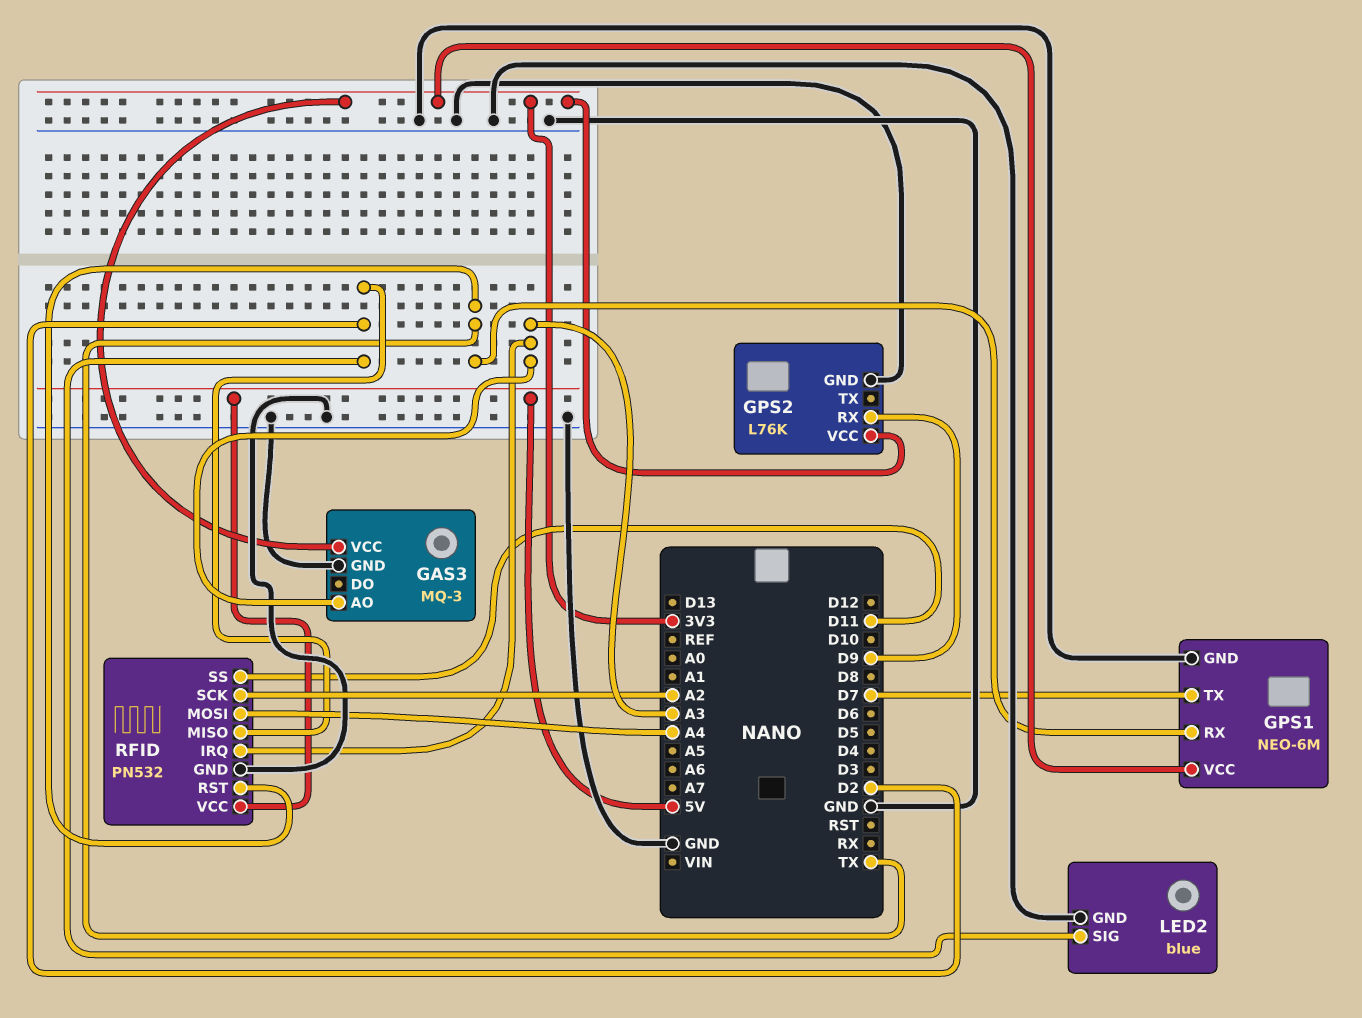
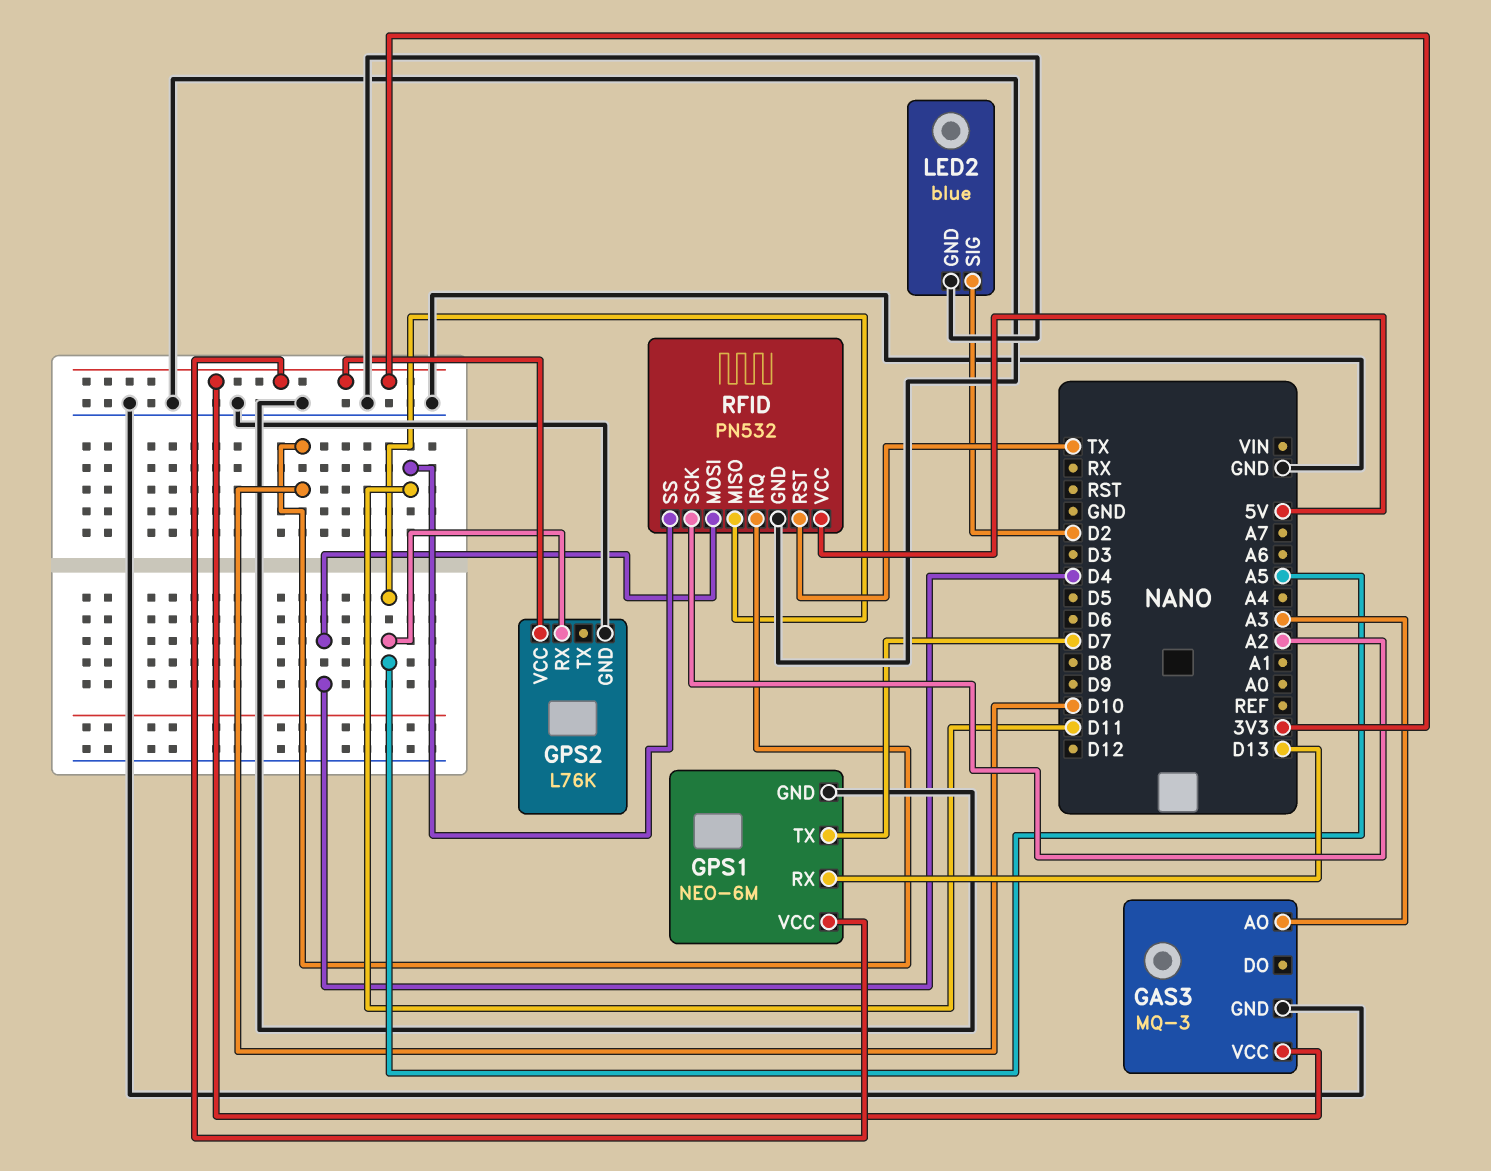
GPS1 pin RX: TX -> D13
GPS2 pin RX: D9 -> A5
RFID pin IRQ: A3 -> D10
RFID pin MISO: D2 -> A5
RFID pin MOSI: A4 -> D4

